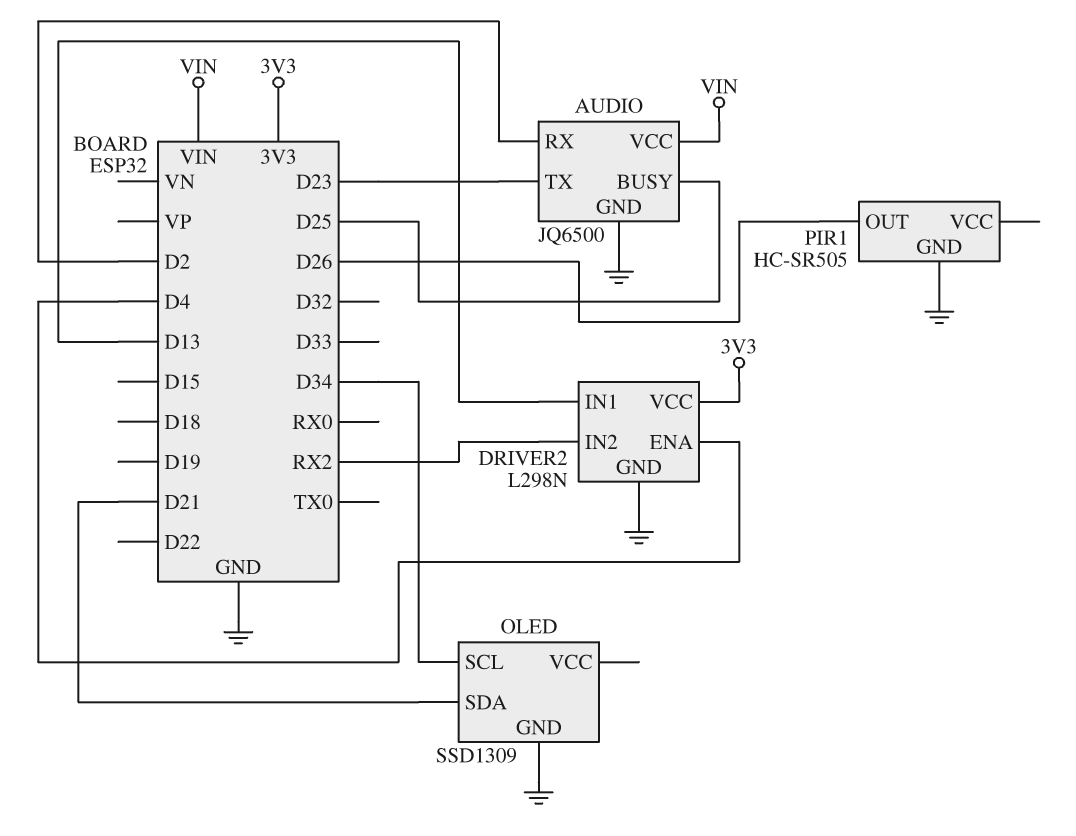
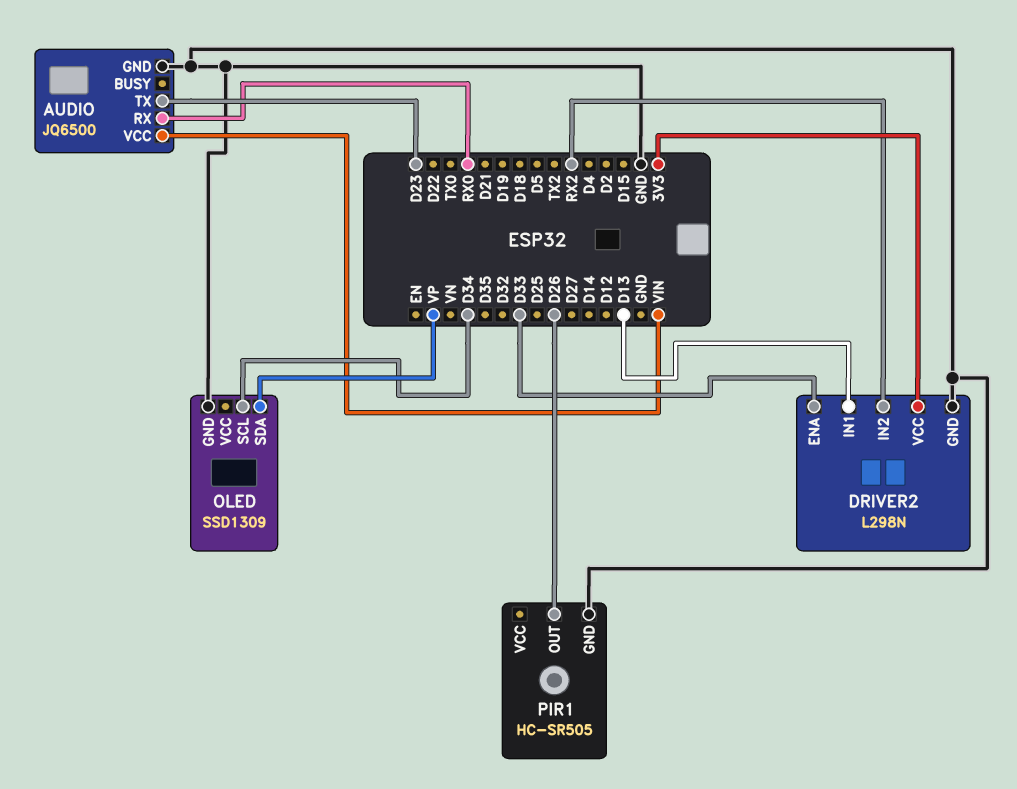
AUDIO pin BUSY: D25 -> none
AUDIO pin RX: D2 -> RX0
DRIVER2 pin ENA: D4 -> D33
OLED pin SDA: D21 -> VP

